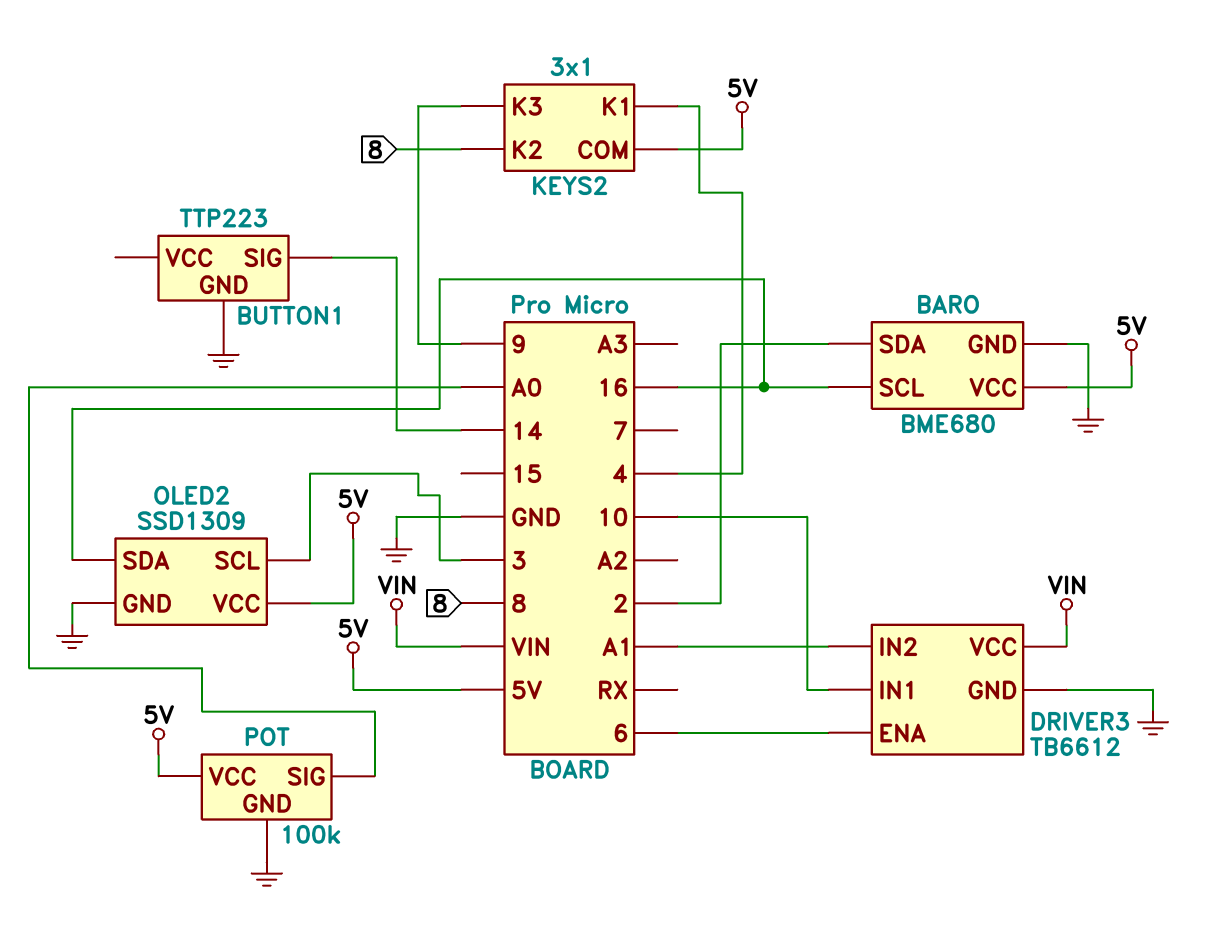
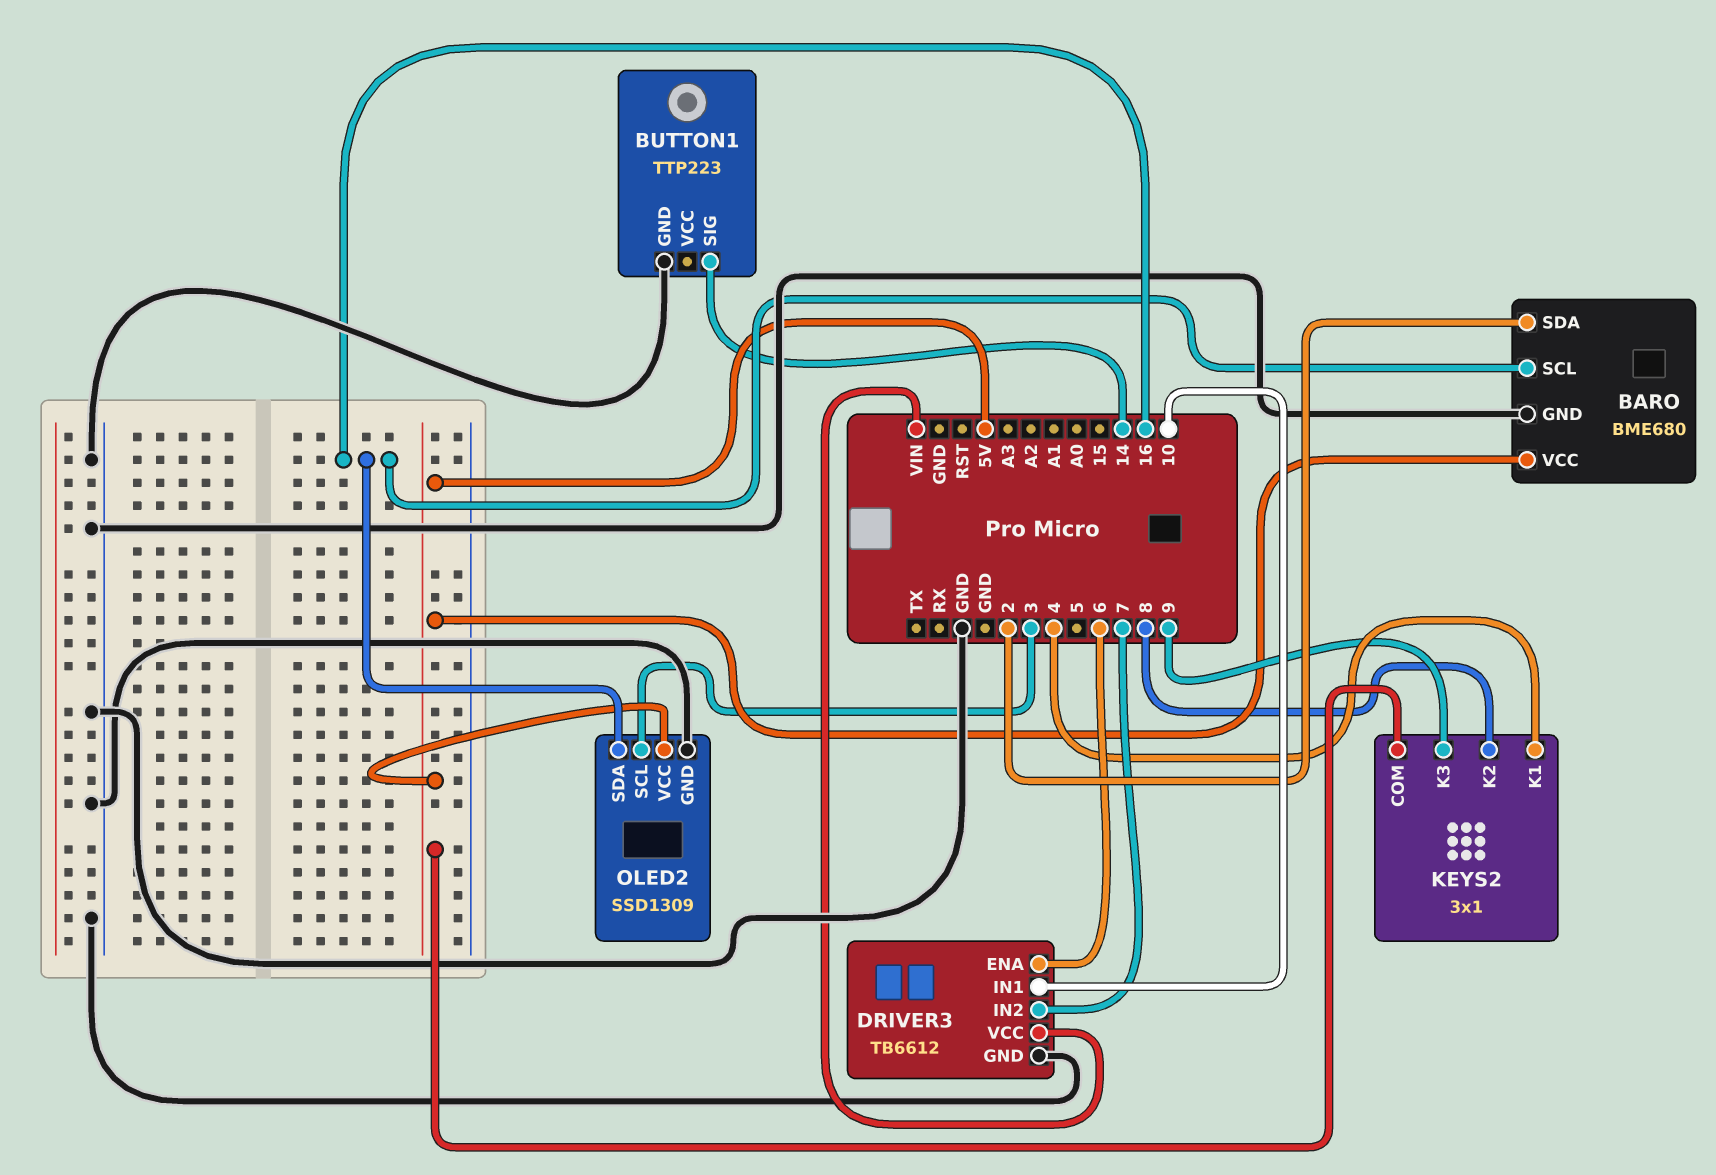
DRIVER3 pin IN2: A1 -> 7
POT: 100k -> none
POT pin GND: GND -> none
POT pin SIG: A0 -> none
POT pin VCC: 5V -> none

